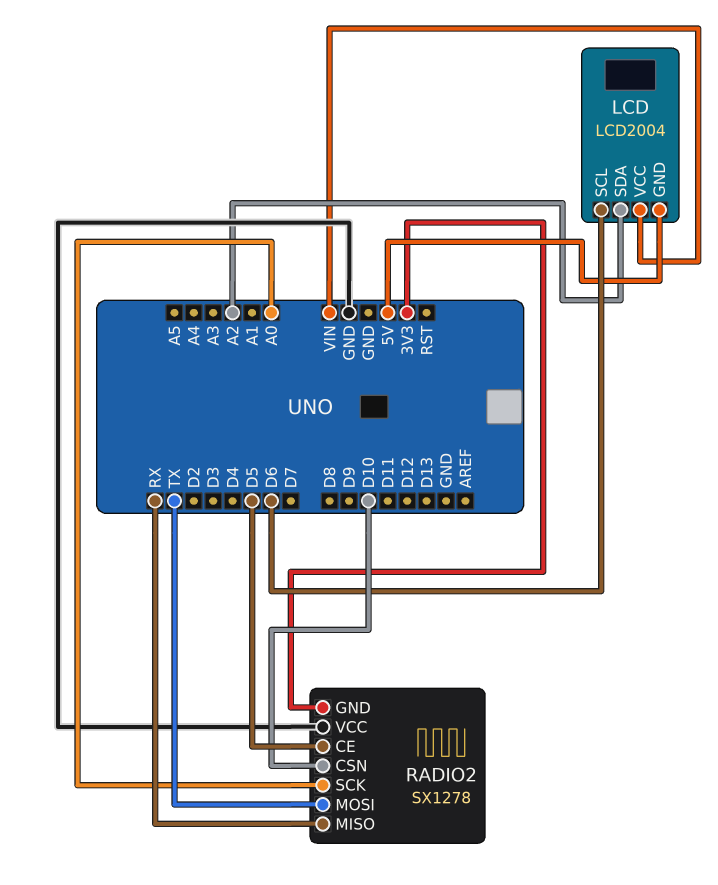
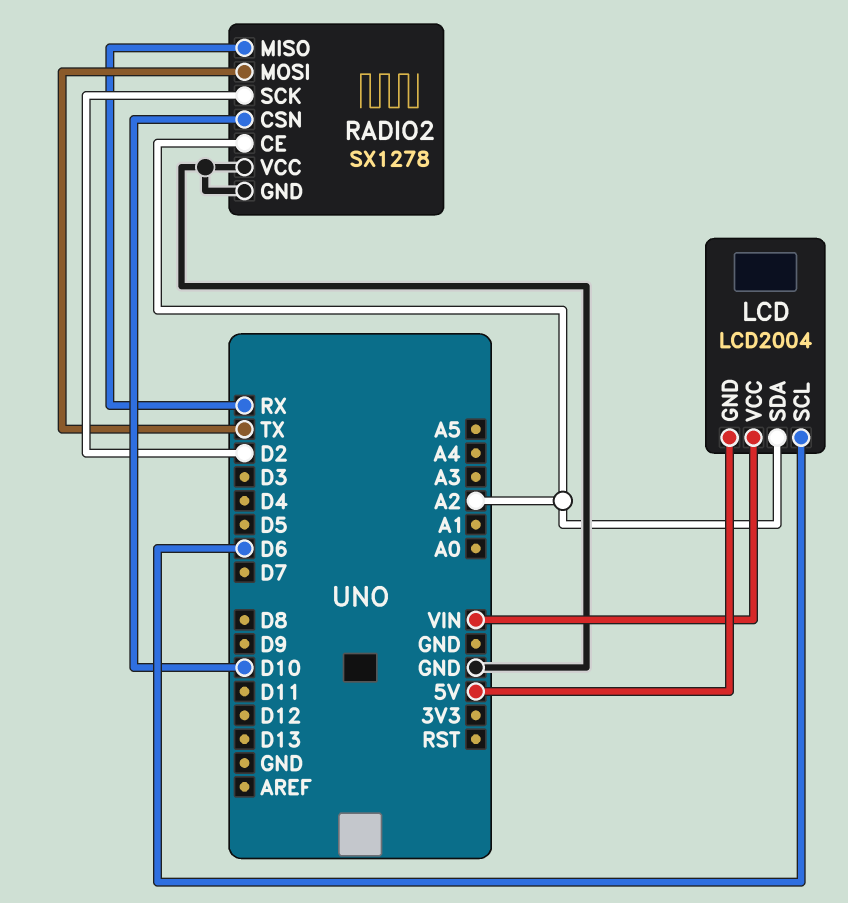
RADIO2 pin CE: D5 -> A2
RADIO2 pin GND: 3V3 -> GND
RADIO2 pin SCK: A0 -> D2

